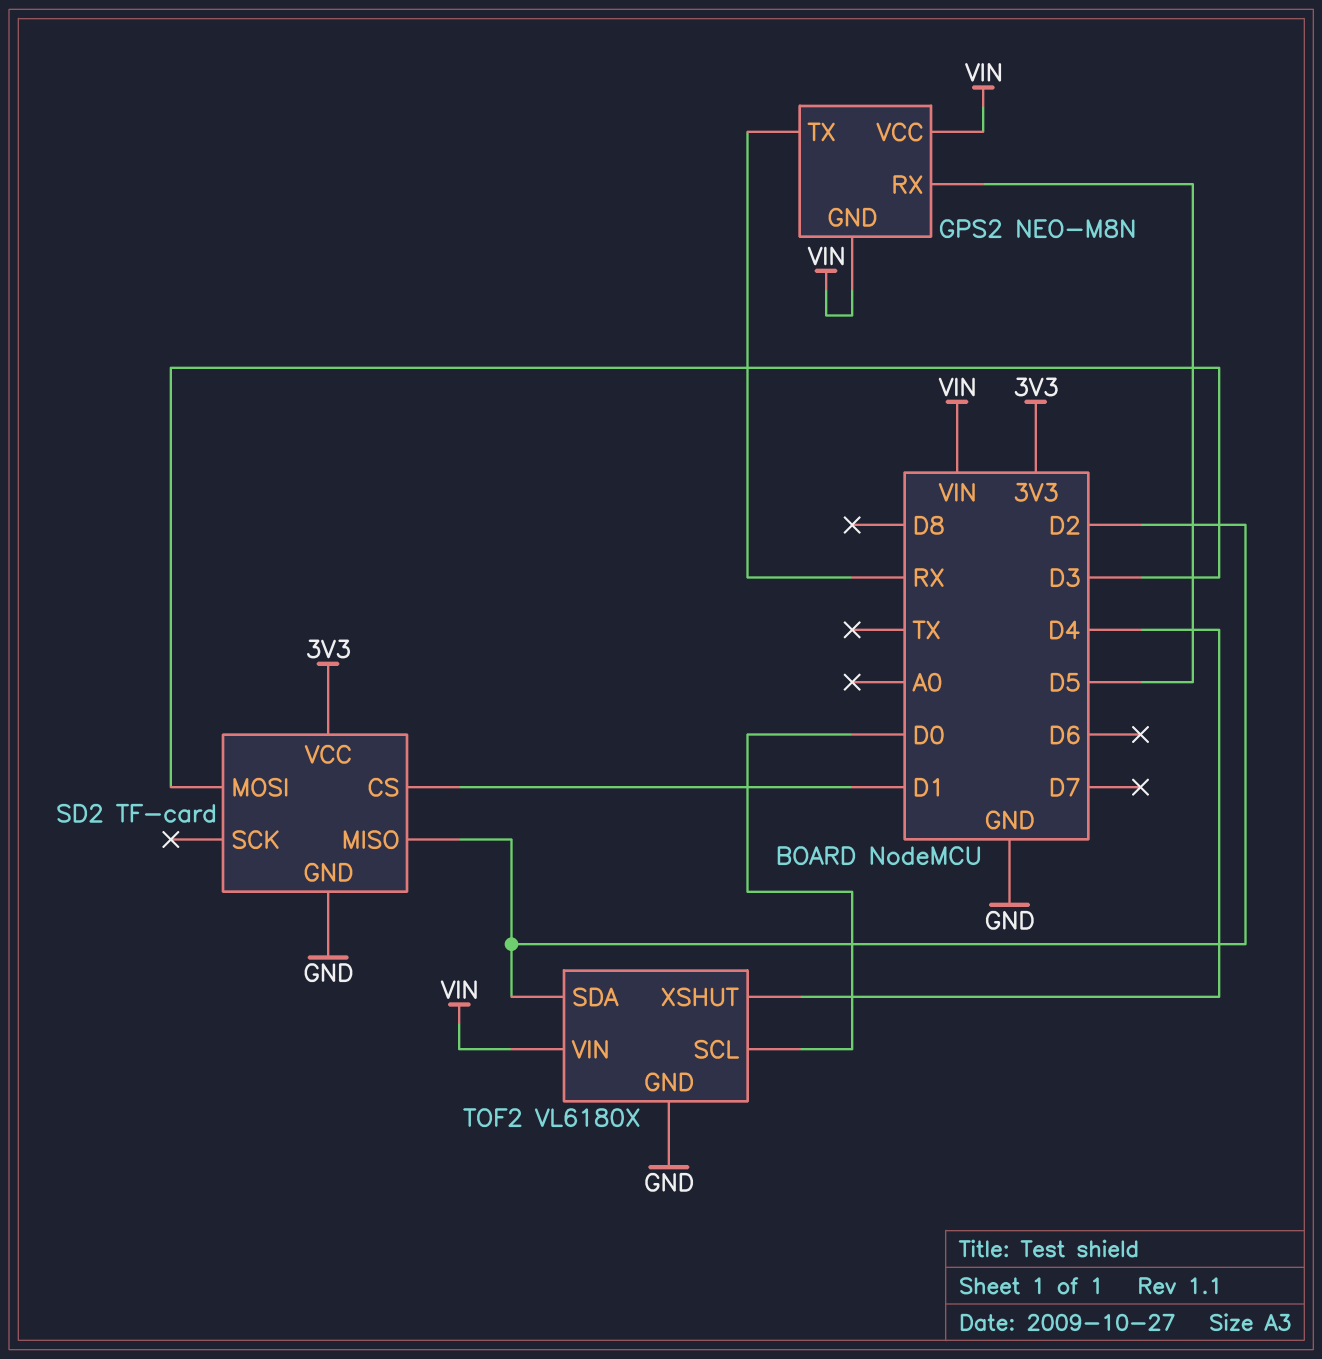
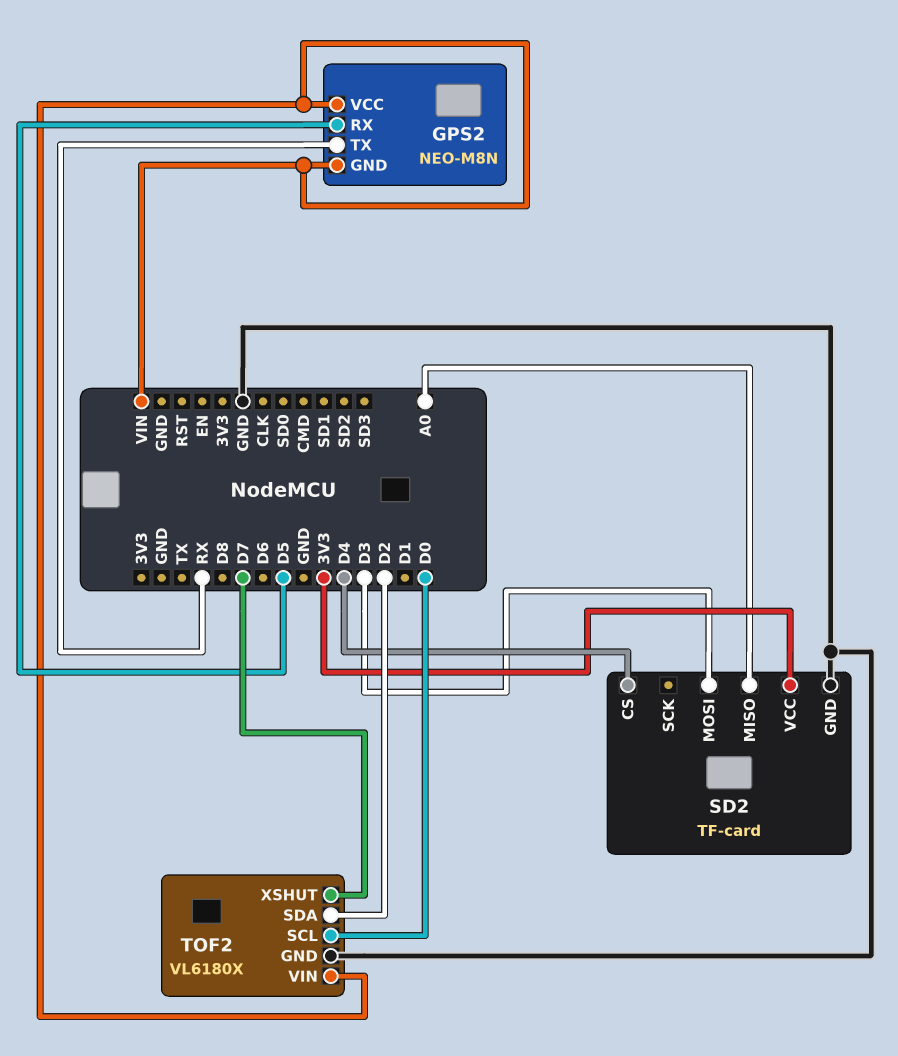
SD2 pin CS: D1 -> D4
SD2 pin MISO: D2 -> A0
TOF2 pin XSHUT: D4 -> D7

